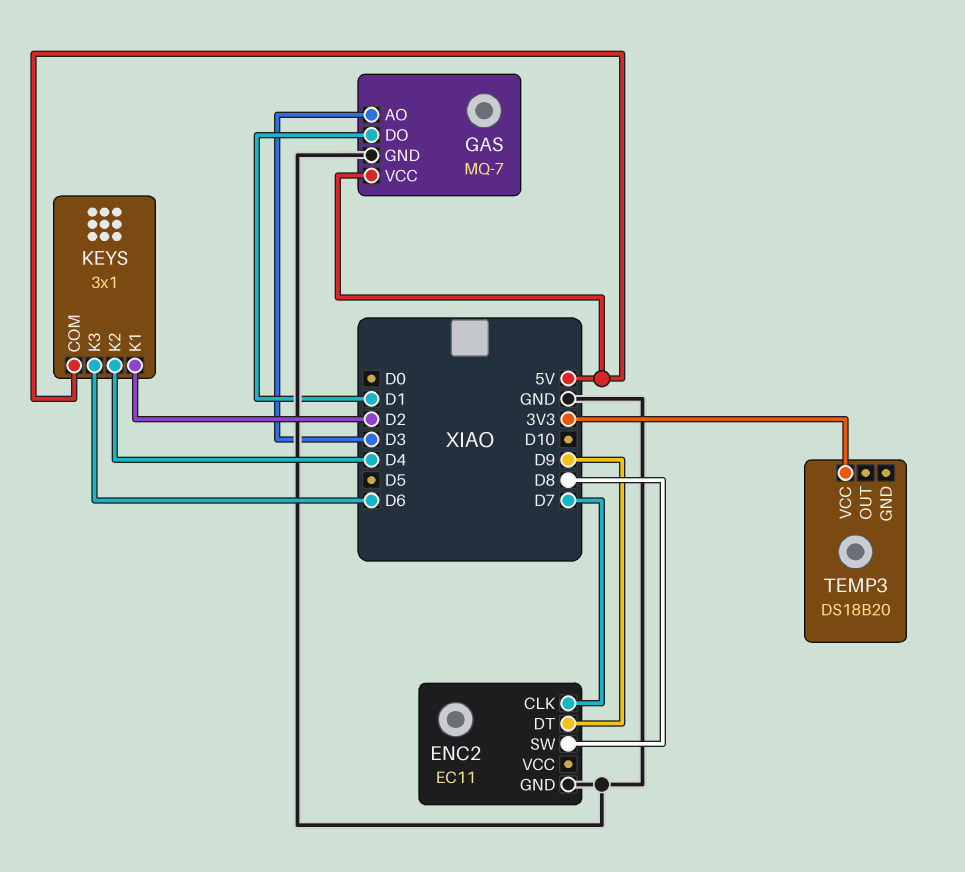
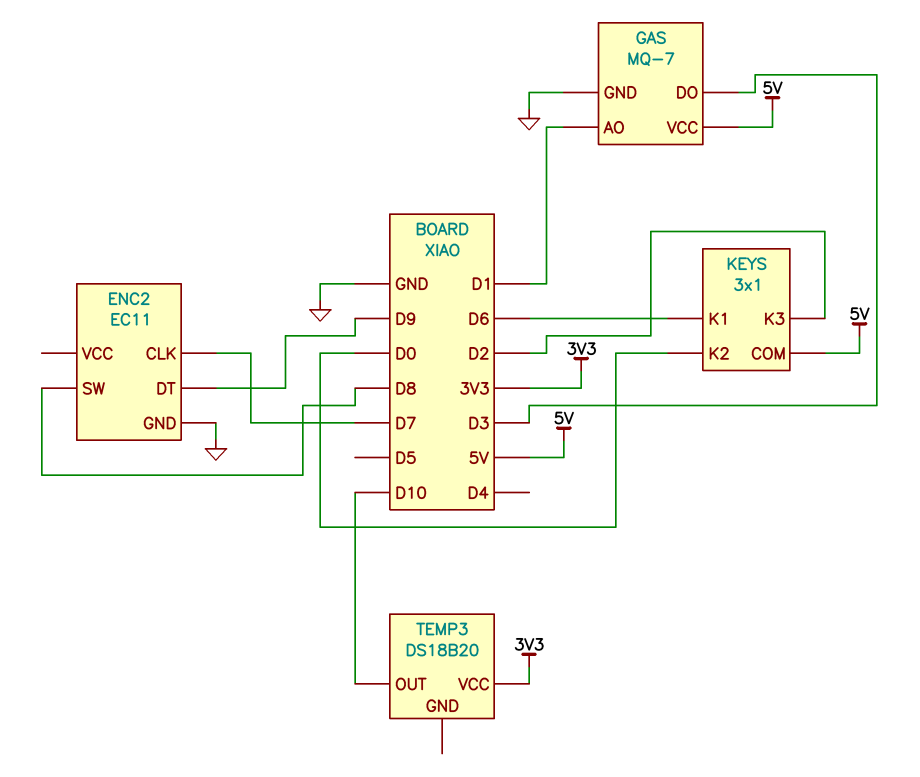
GAS pin AO: D3 -> D1
GAS pin DO: D1 -> D3
KEYS pin K1: D2 -> D6
KEYS pin K2: D4 -> D0
KEYS pin K3: D6 -> D2
TEMP3 pin OUT: none -> D10

